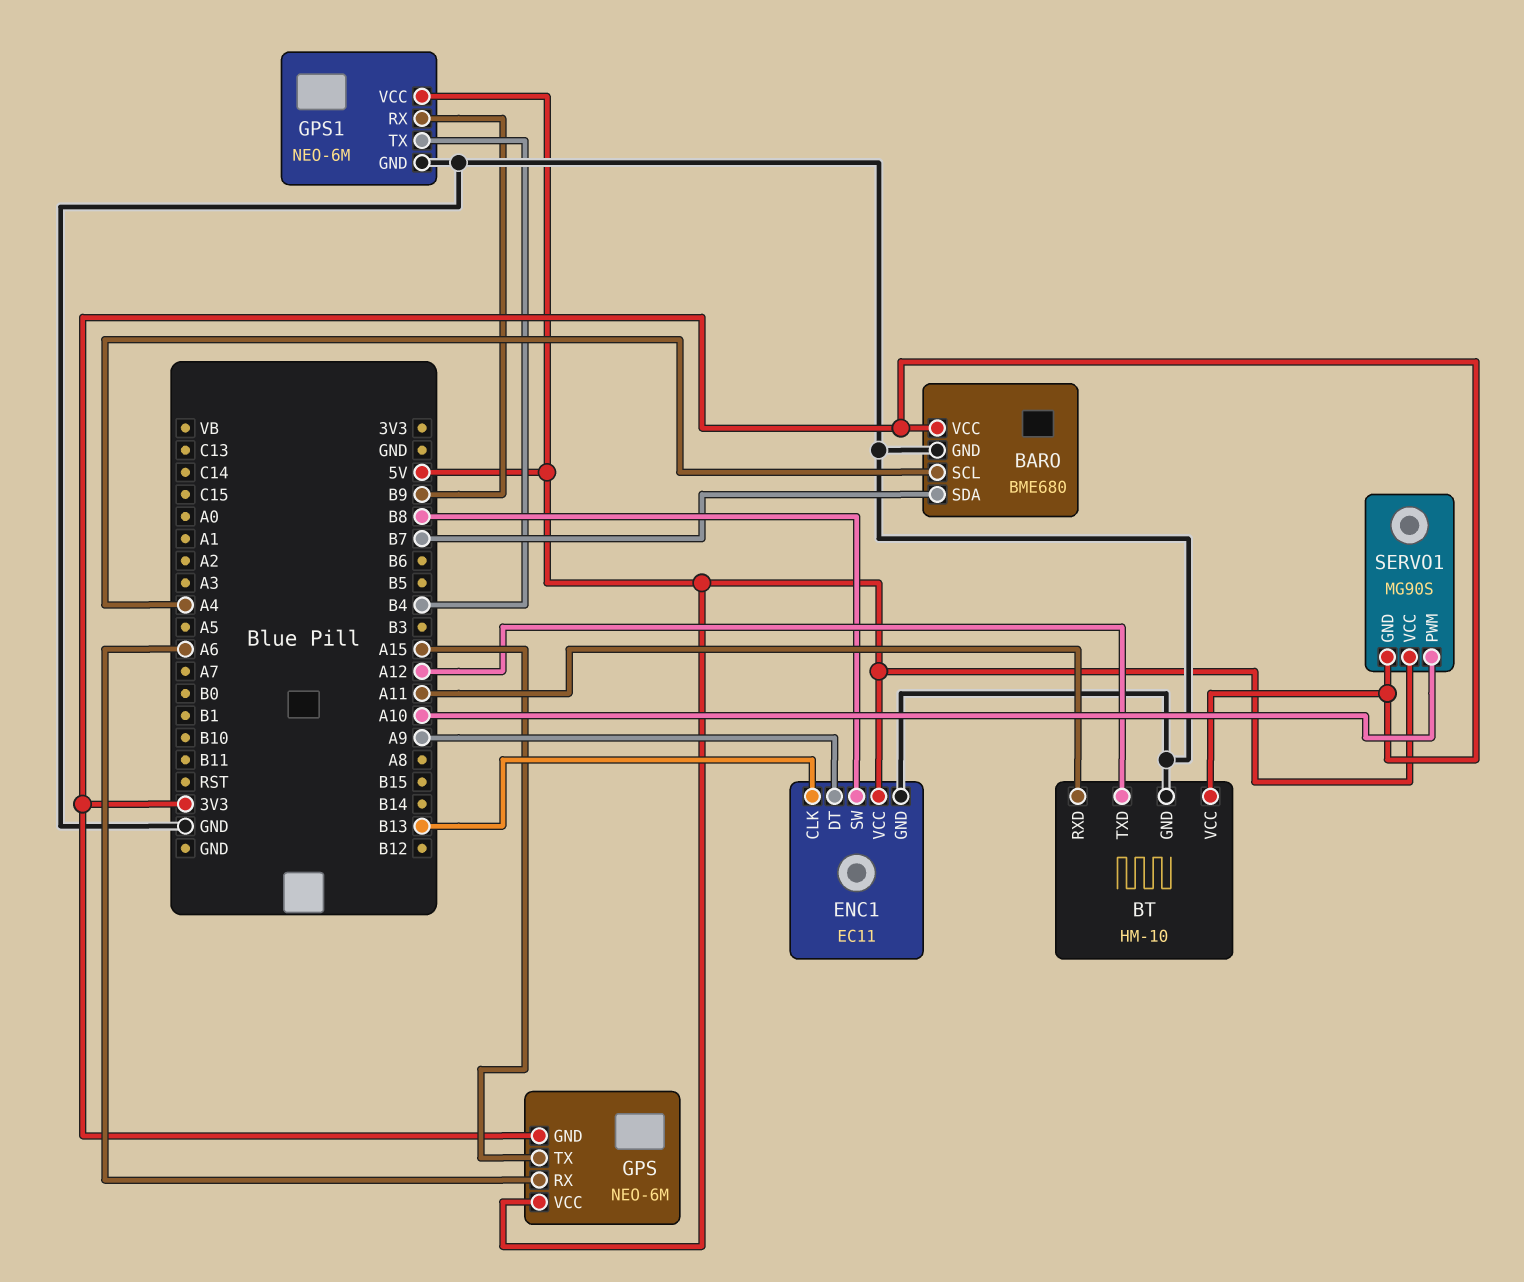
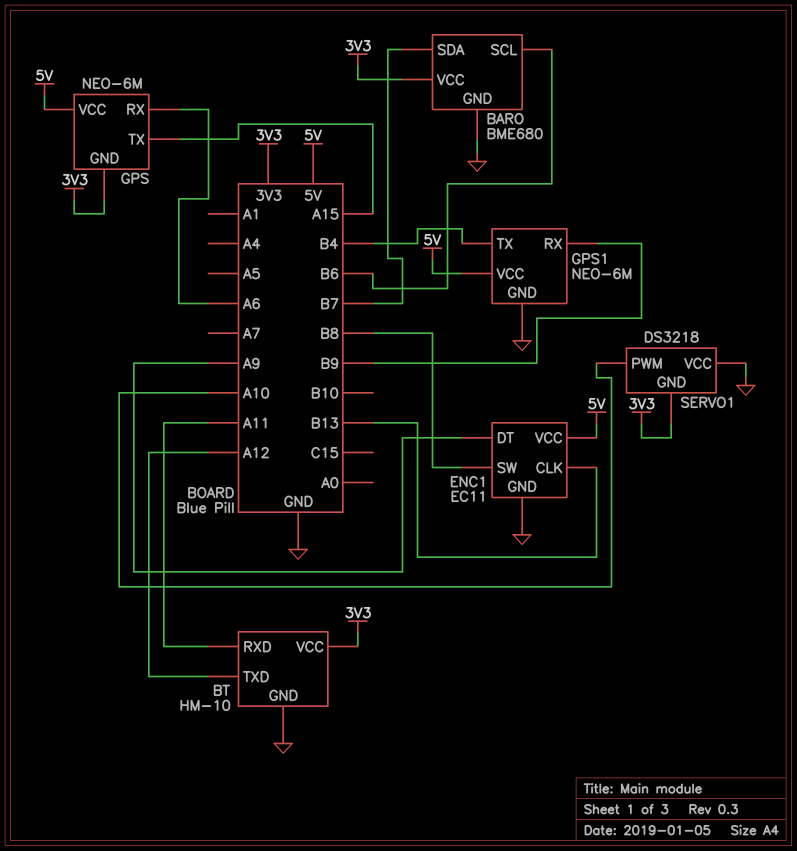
BARO pin SCL: A4 -> B6
SERVO1: MG90S -> DS3218
SERVO1 pin VCC: 5V -> GND

